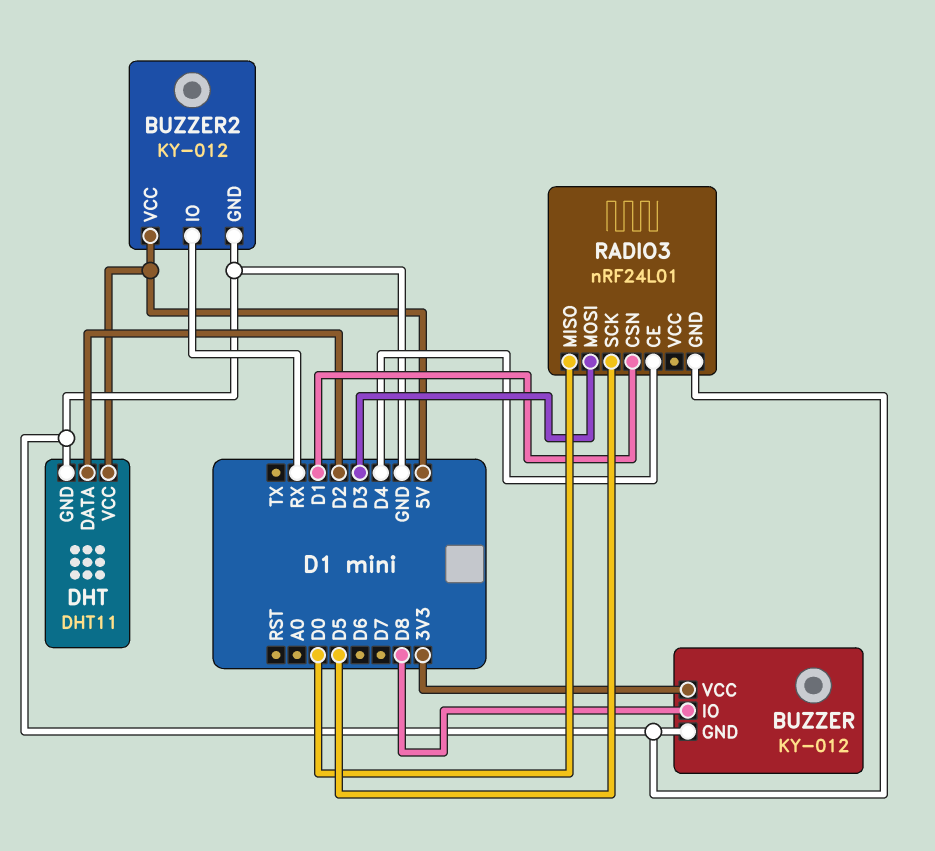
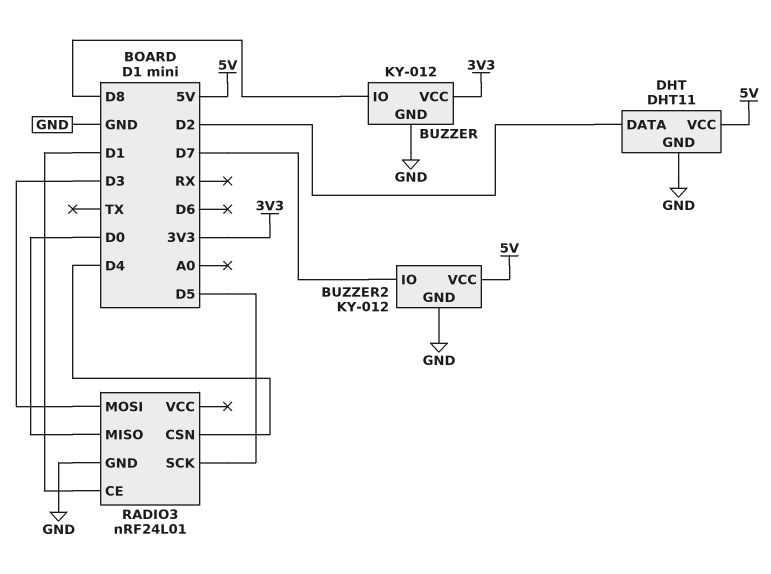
BUZZER2 pin IO: RX -> D7
RADIO3 pin CE: D4 -> D1
RADIO3 pin CSN: D1 -> D4

